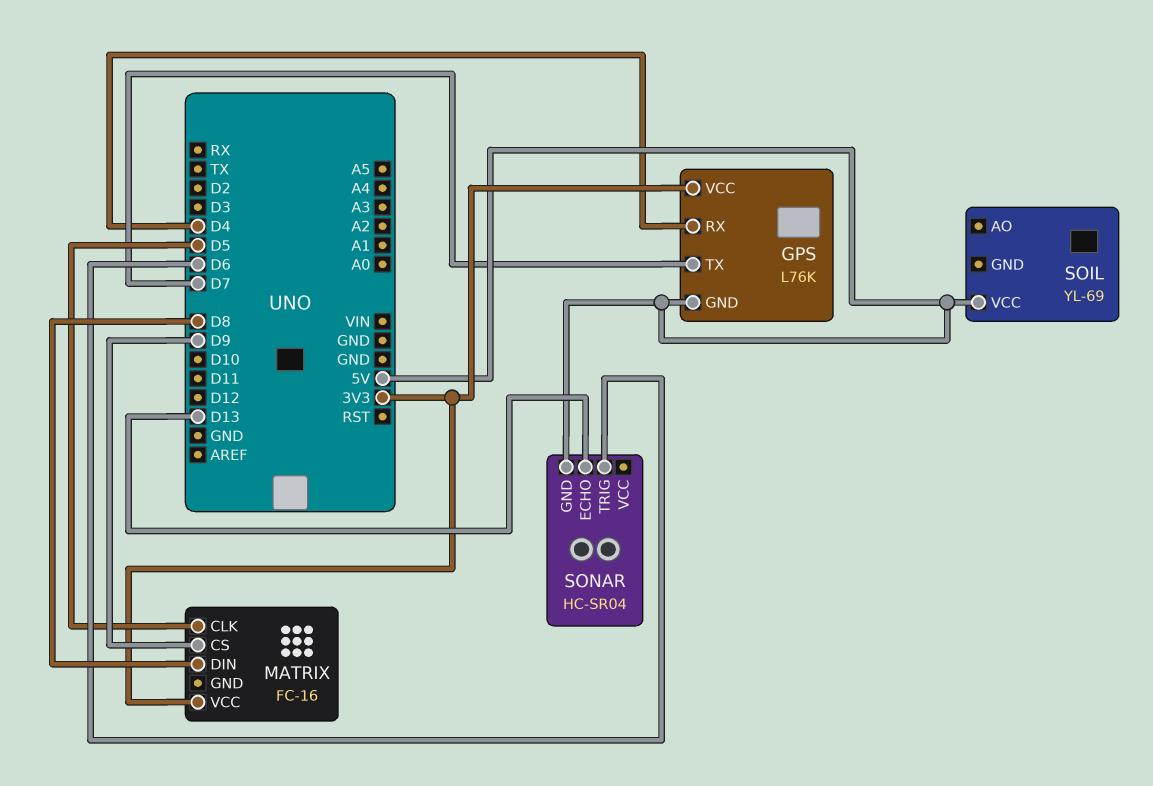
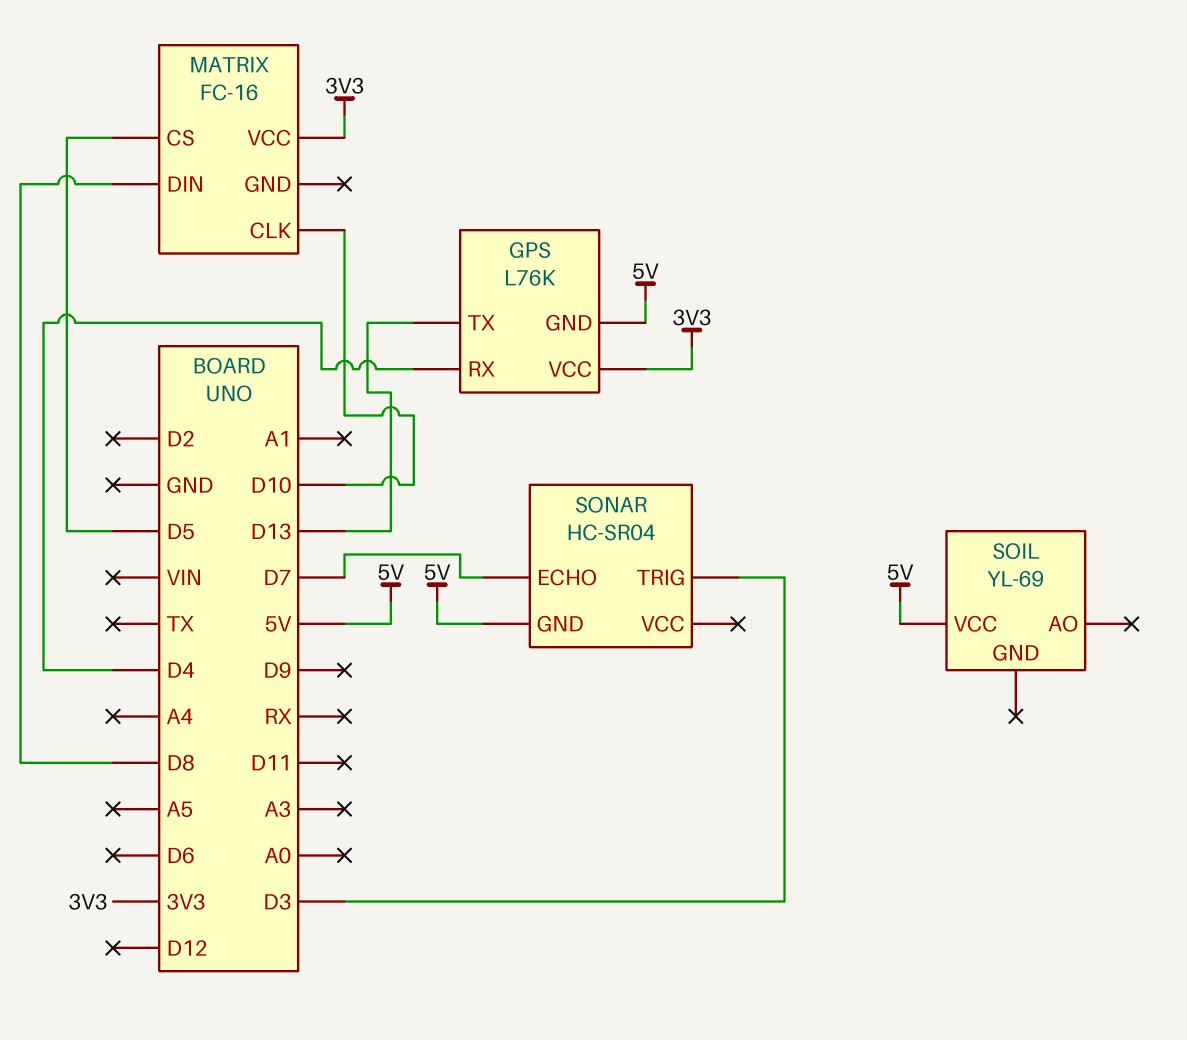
GPS pin TX: D7 -> D13
MATRIX pin CLK: D5 -> D10
MATRIX pin CS: D9 -> D5
SONAR pin ECHO: D13 -> D7
SONAR pin TRIG: D6 -> D3

